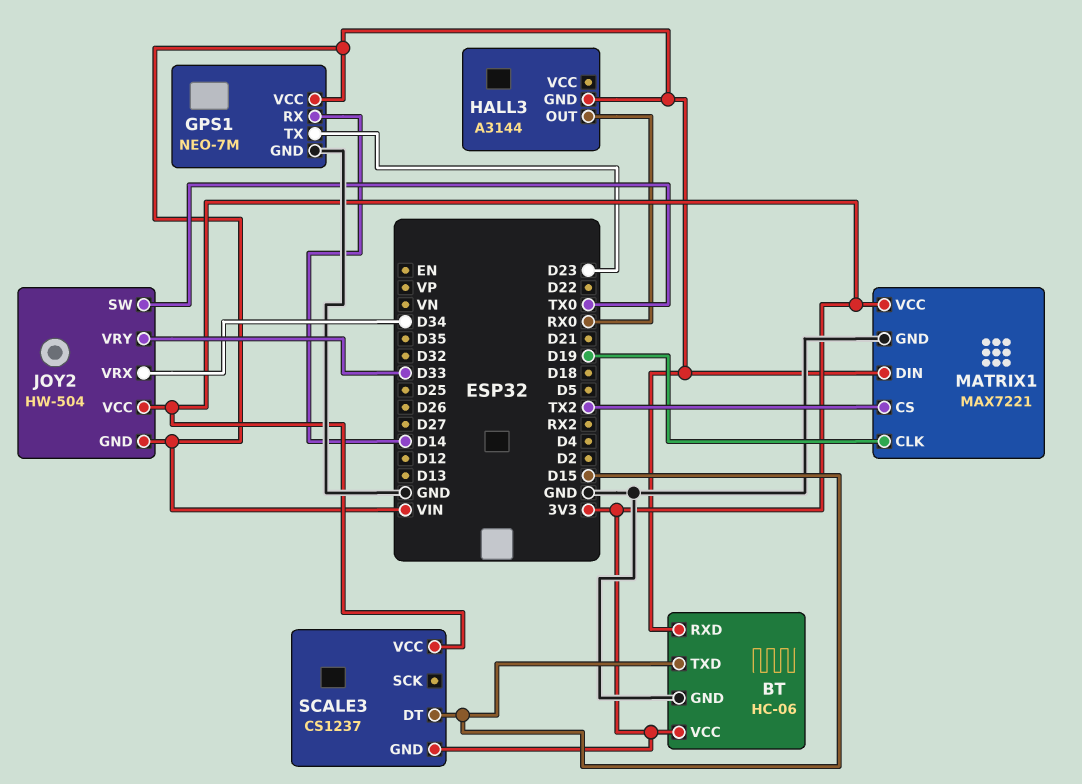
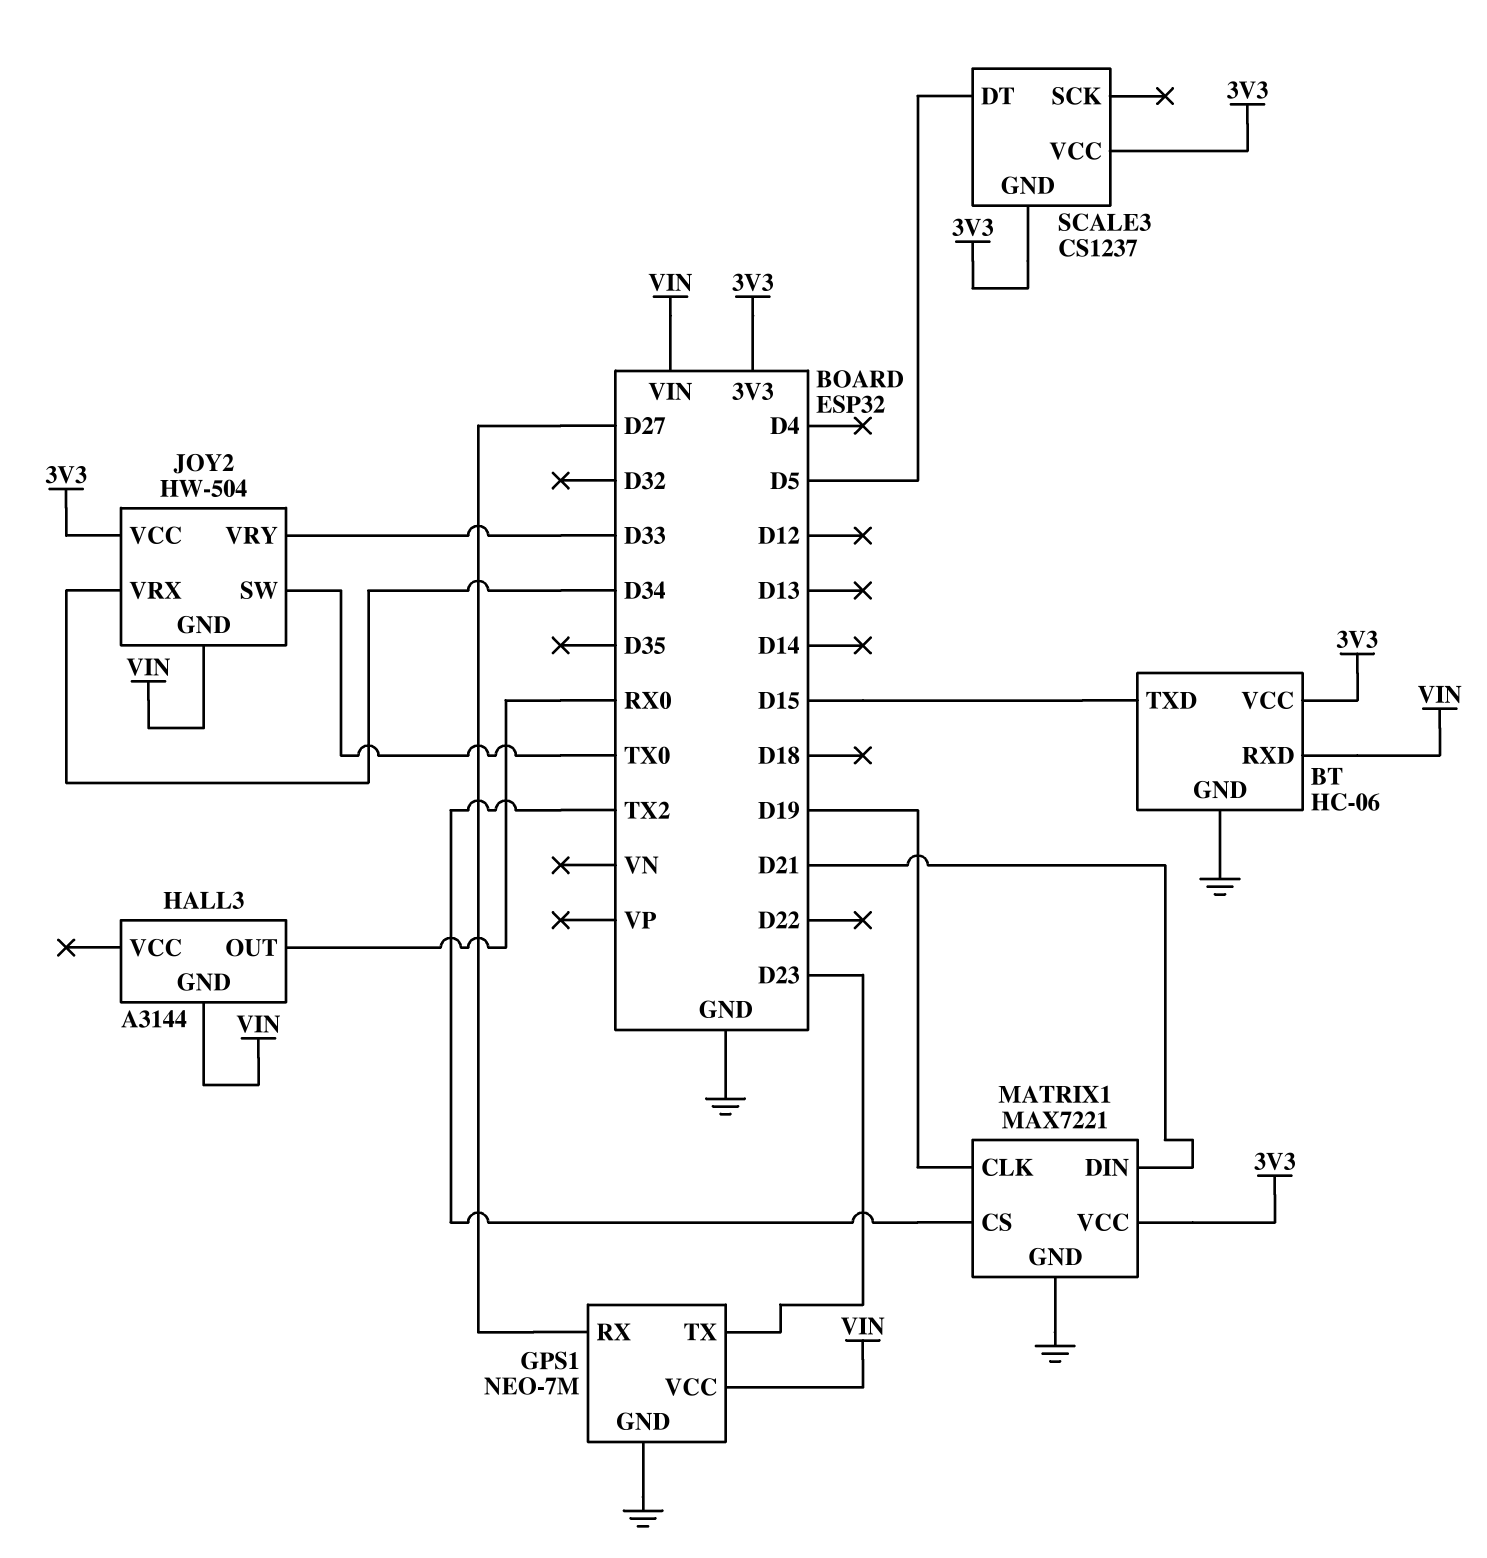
GPS1 pin RX: D14 -> D27
MATRIX1 pin DIN: VIN -> D21
SCALE3 pin DT: D15 -> D5

